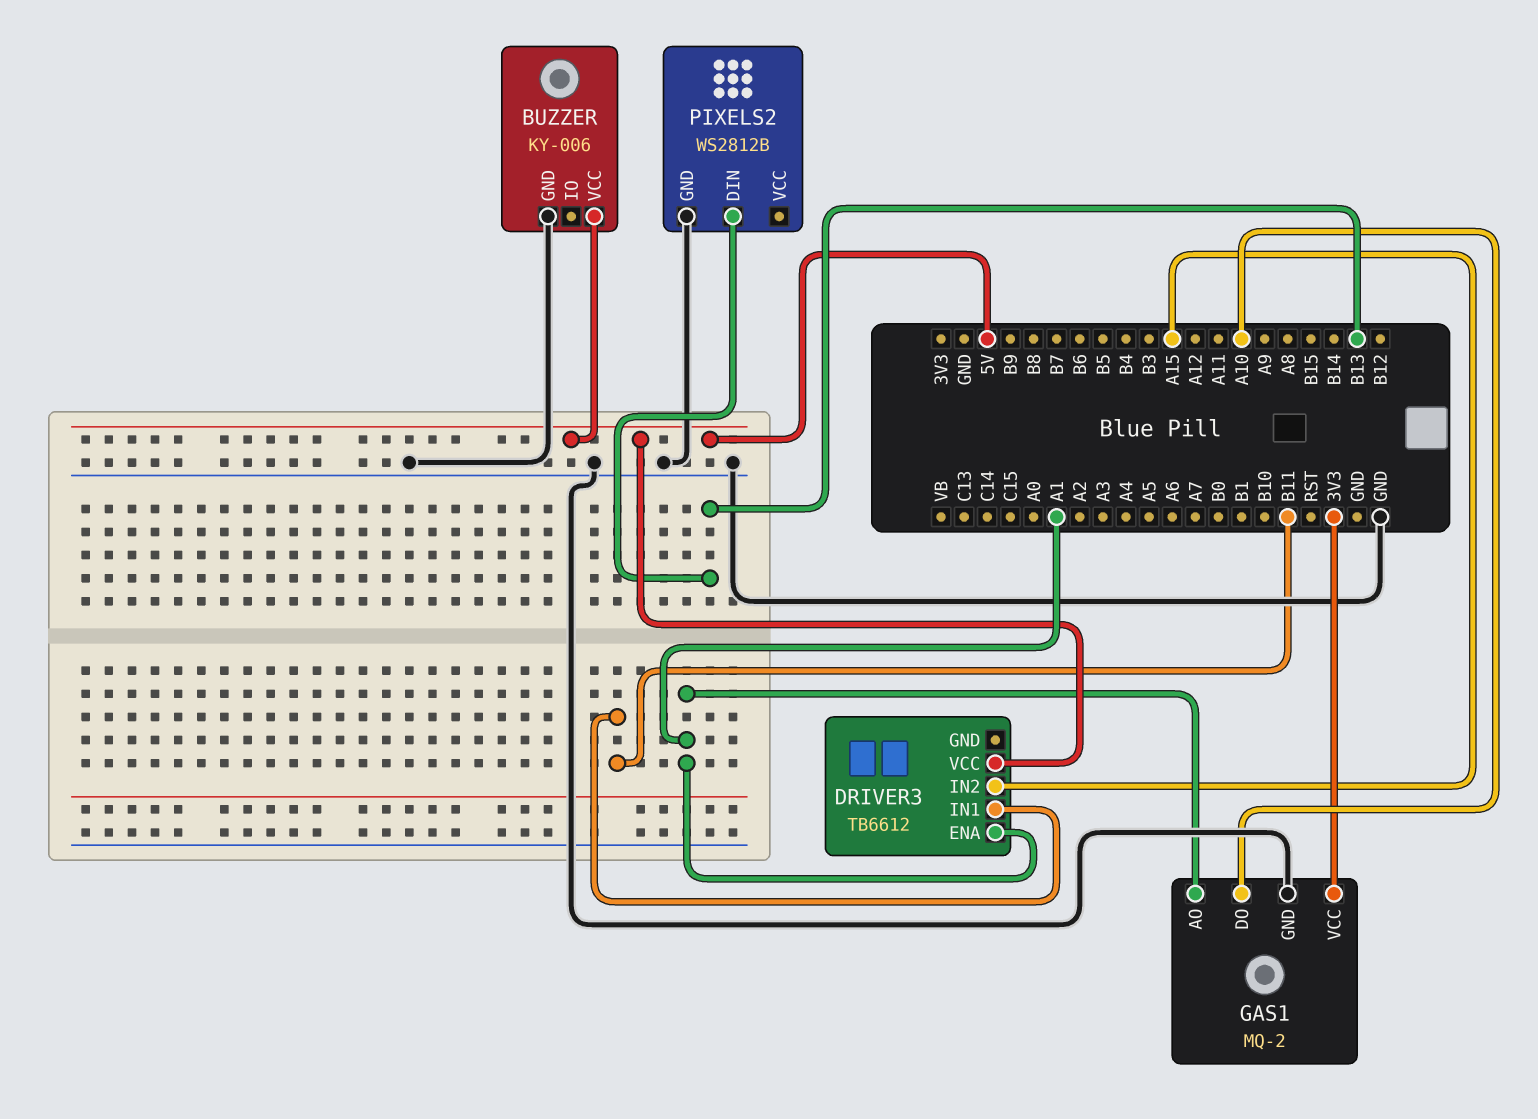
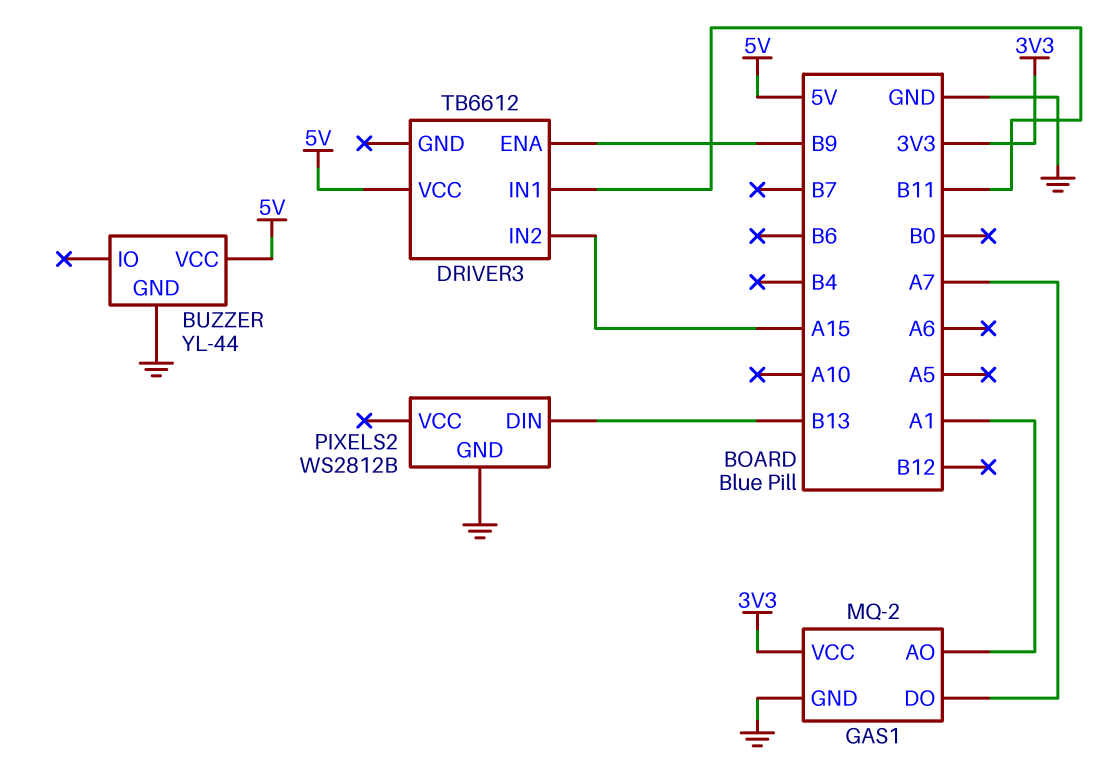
BUZZER: KY-006 -> YL-44
DRIVER3 pin ENA: A1 -> B9
GAS1 pin DO: A10 -> A7

